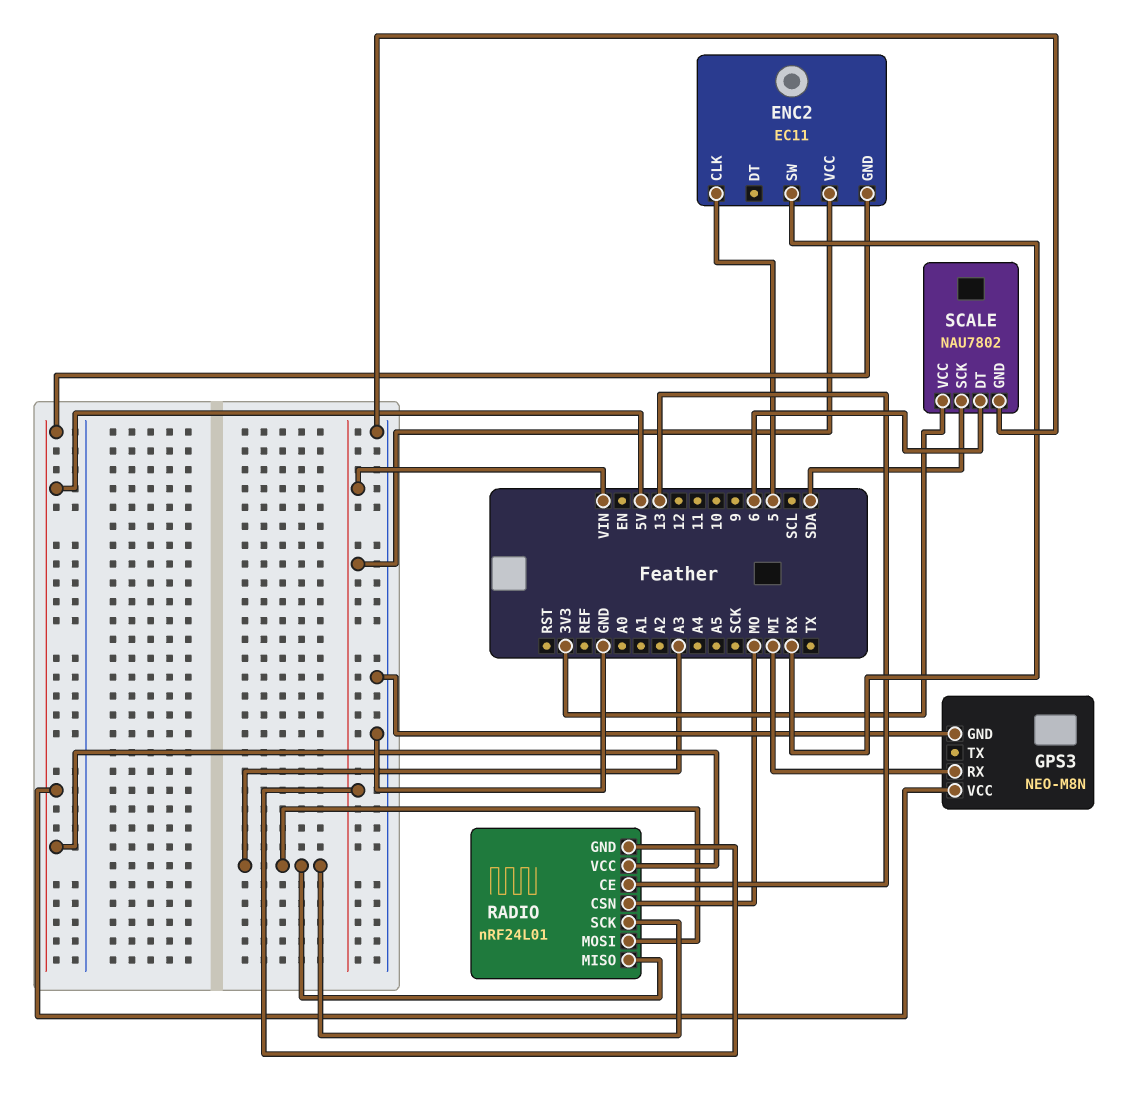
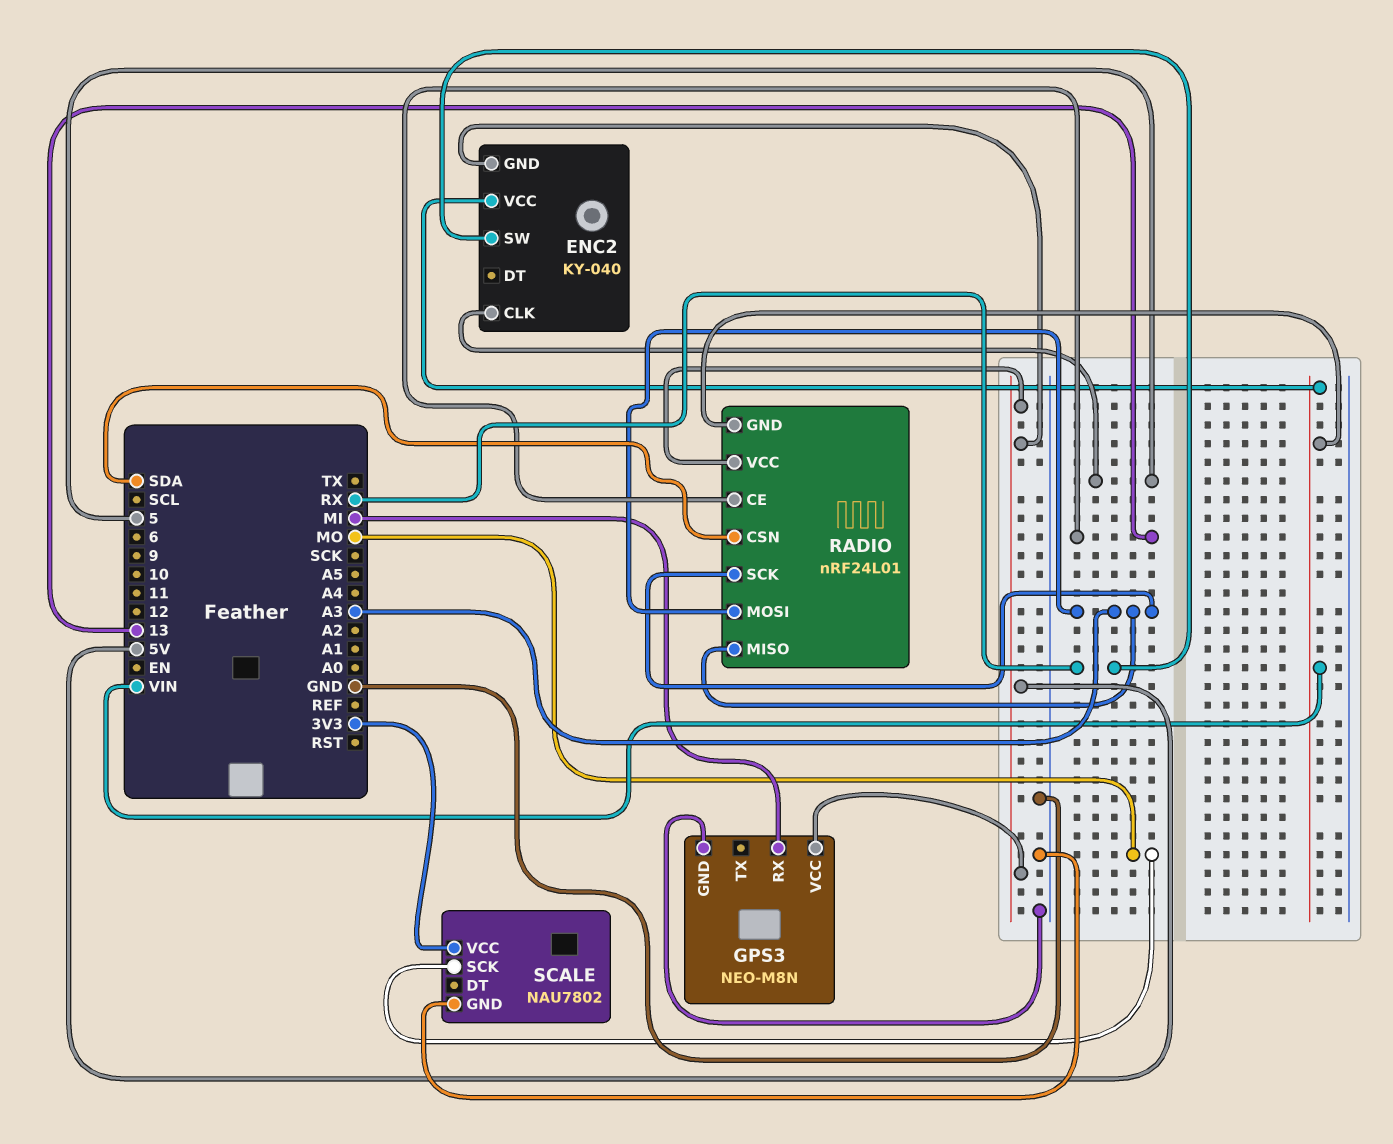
ENC2: EC11 -> KY-040
RADIO pin CSN: MO -> SDA
SCALE pin DT: 6 -> none
SCALE pin SCK: SDA -> MO

